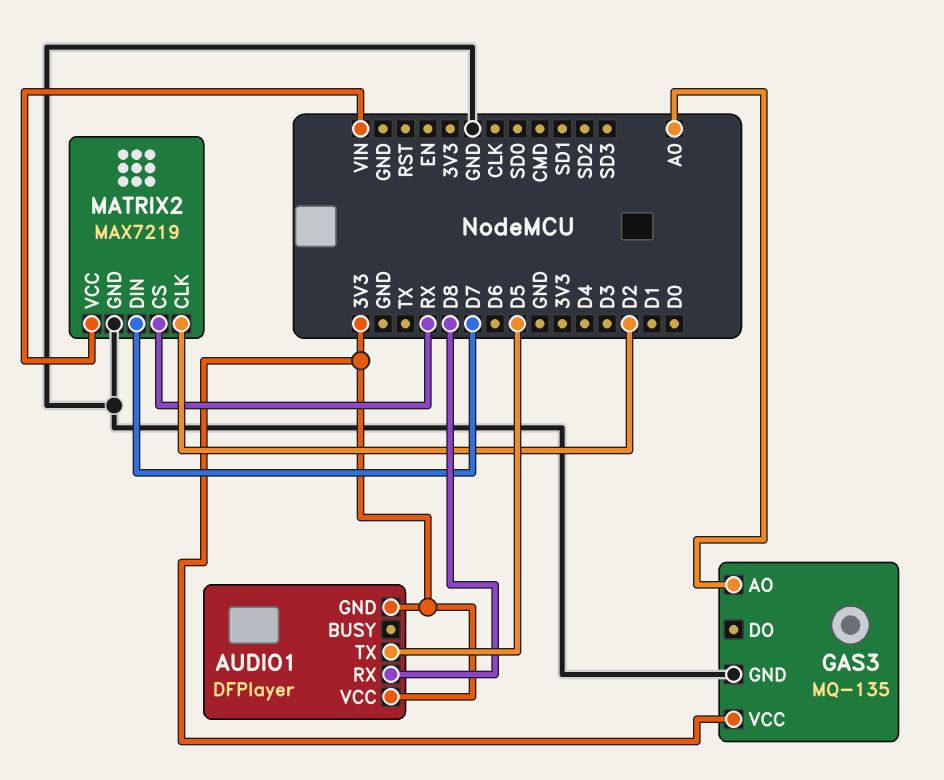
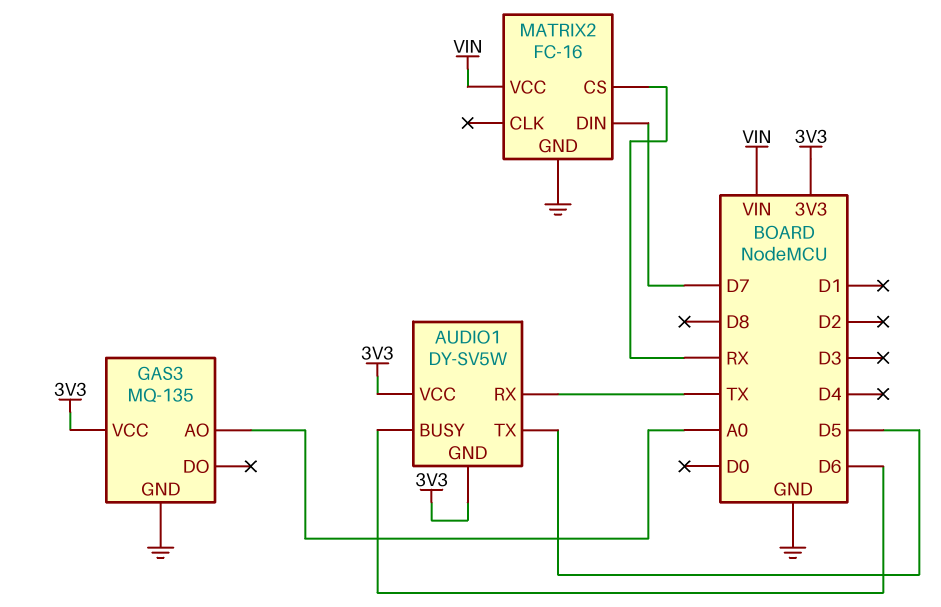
AUDIO1: DFPlayer -> DY-SV5W
AUDIO1 pin BUSY: none -> D6
AUDIO1 pin RX: D8 -> TX
MATRIX2: MAX7219 -> FC-16
MATRIX2 pin CLK: D2 -> none

